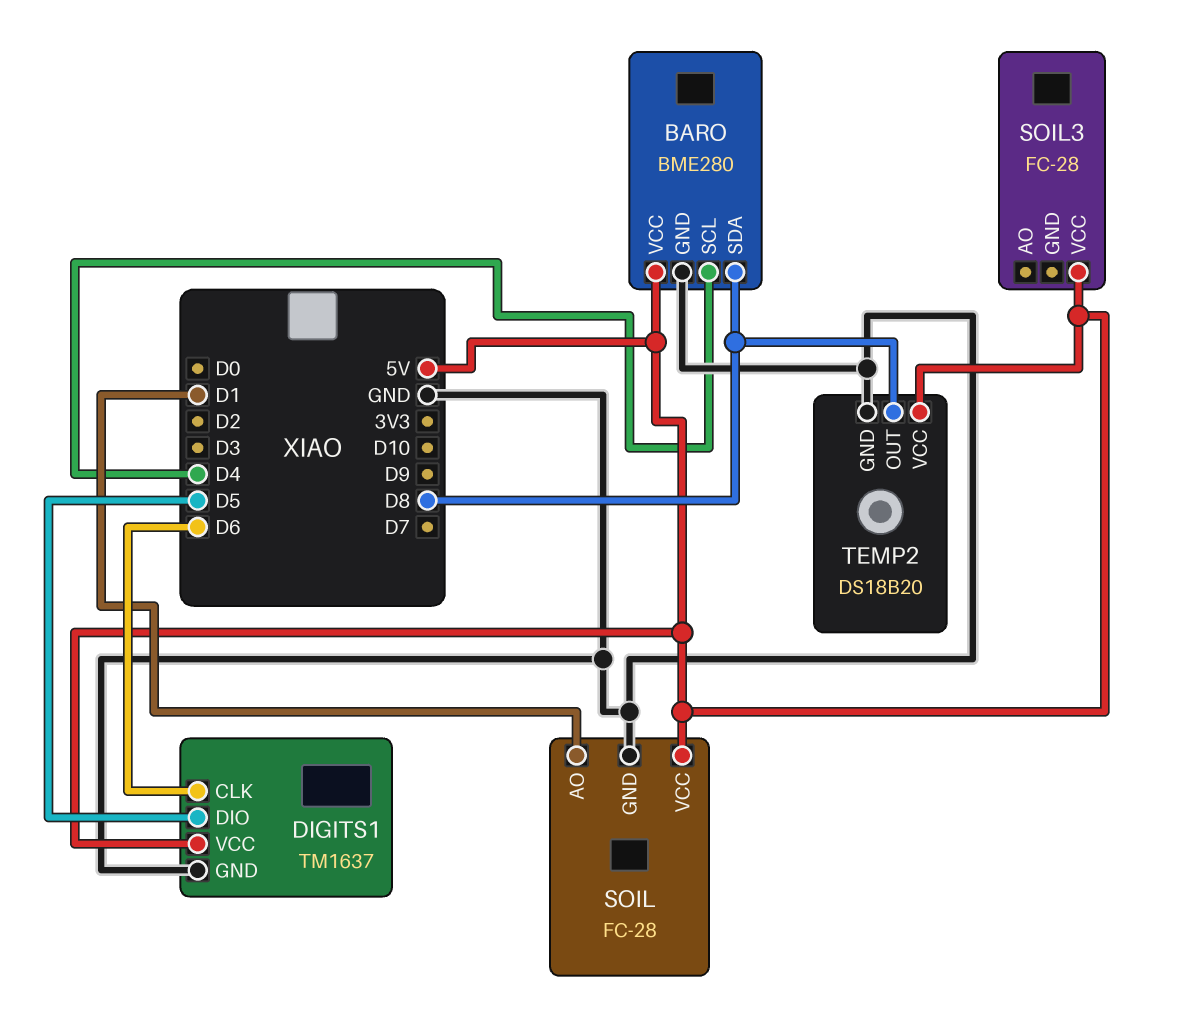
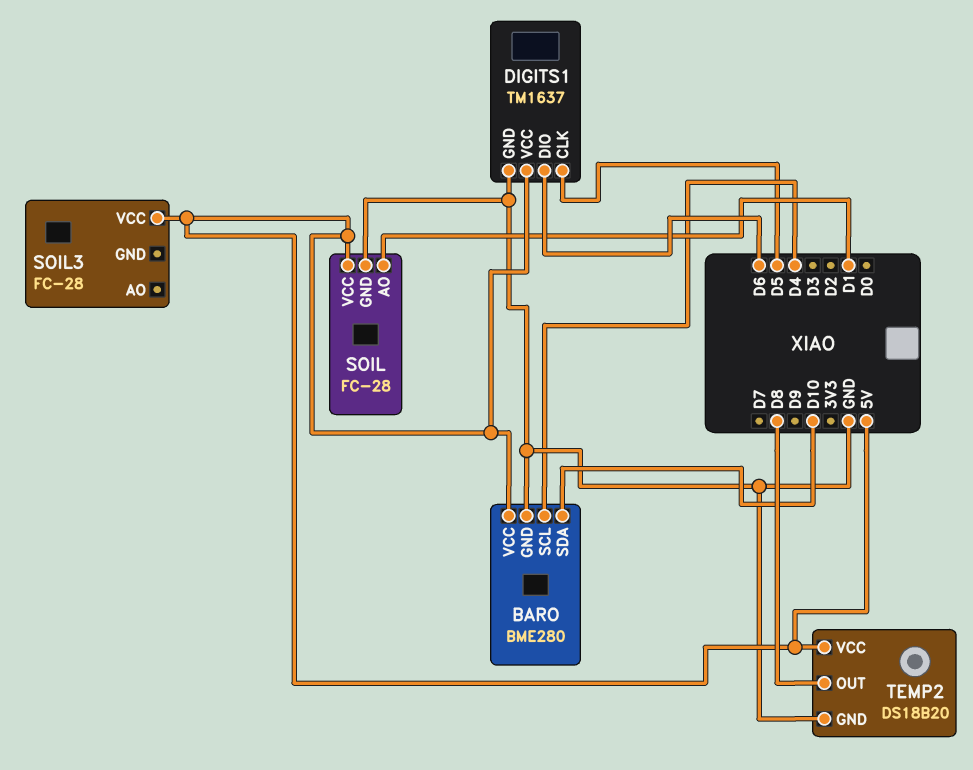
BARO pin SDA: D8 -> D10
DIGITS1 pin CLK: D6 -> D5
DIGITS1 pin DIO: D5 -> D6

